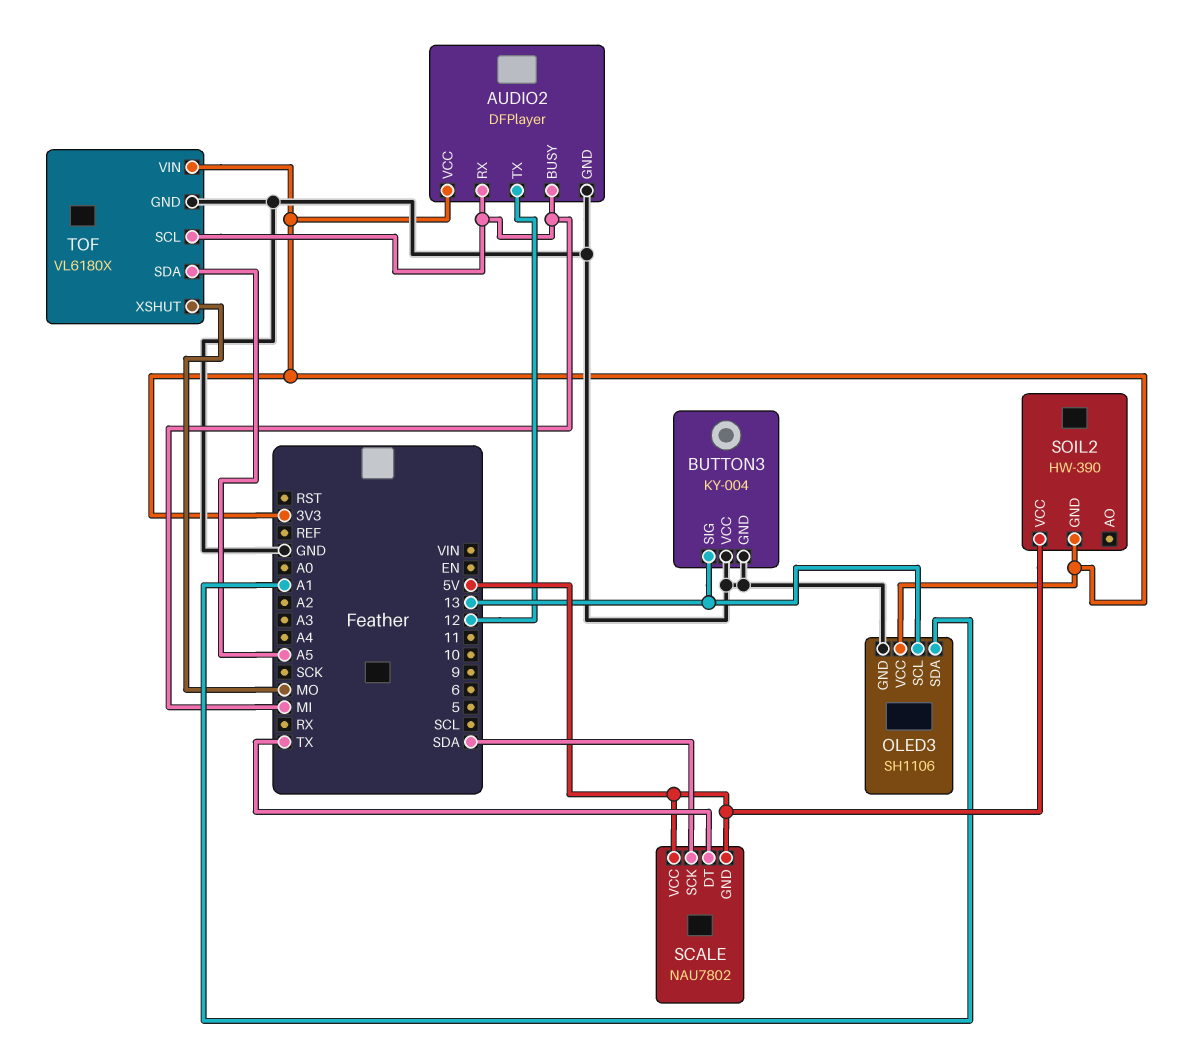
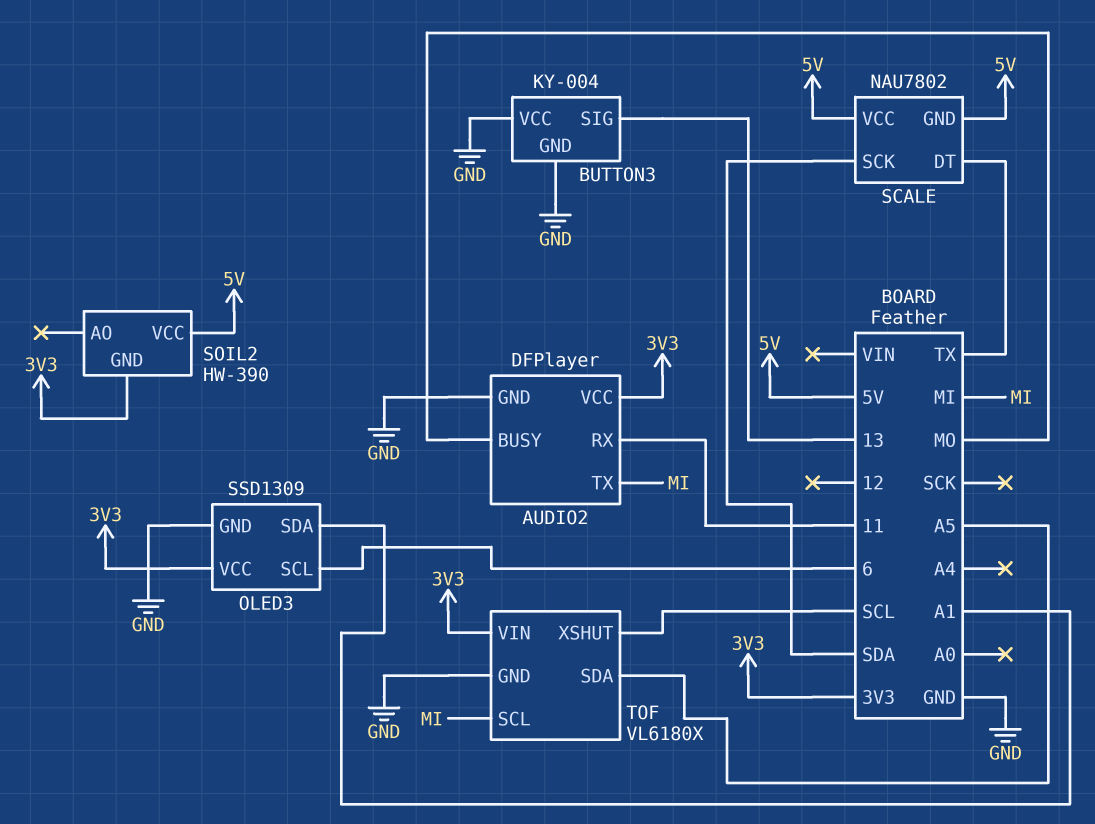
AUDIO2 pin BUSY: MI -> MO
AUDIO2 pin RX: MI -> 11
AUDIO2 pin TX: 12 -> MI
OLED3: SH1106 -> SSD1309
OLED3 pin SCL: 13 -> 6
TOF pin XSHUT: MO -> SCL

